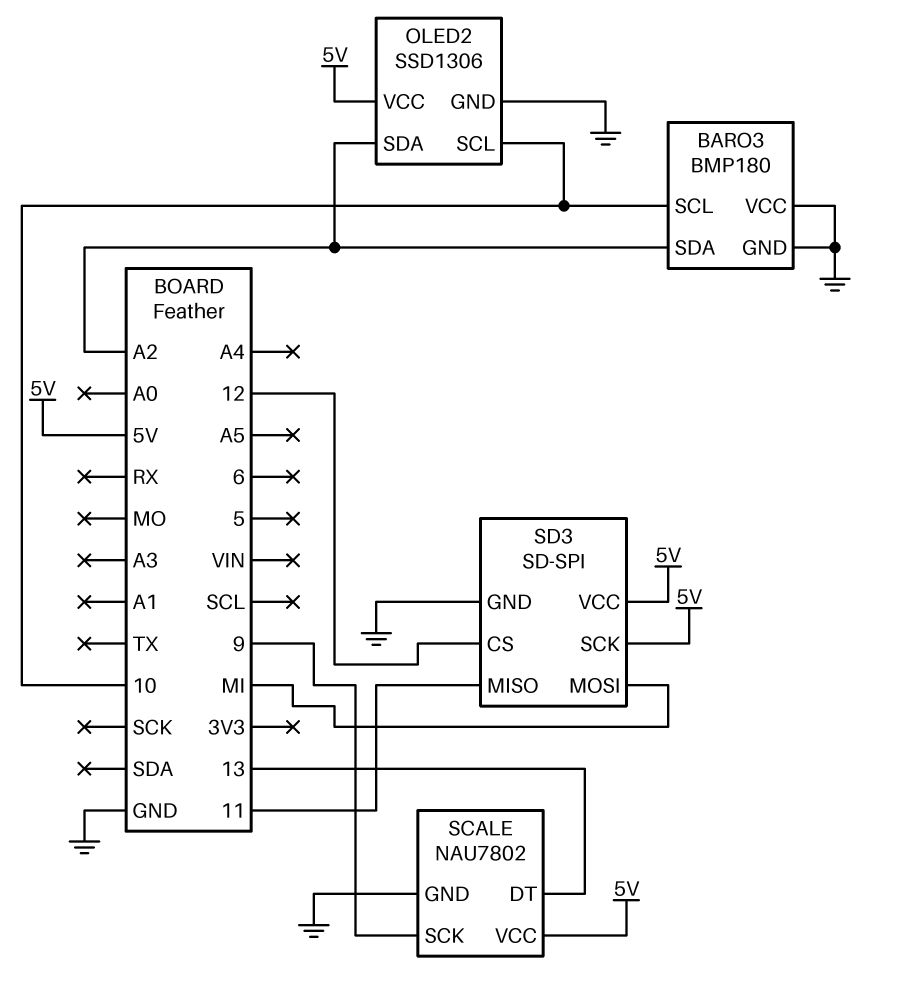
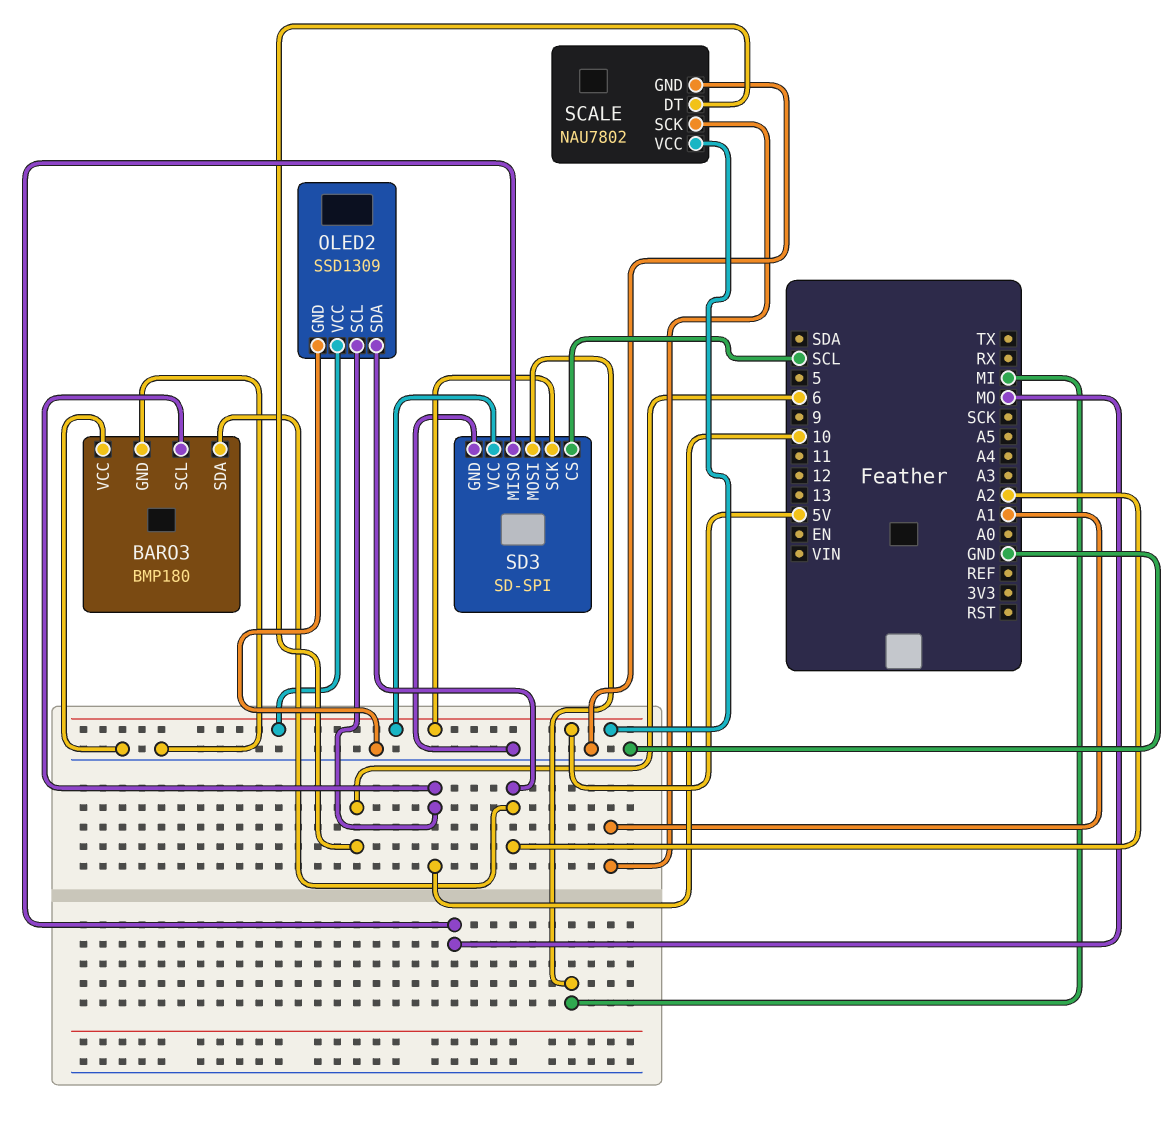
OLED2: SSD1306 -> SSD1309
SCALE pin DT: 13 -> 6
SCALE pin SCK: 9 -> A1
SD3 pin CS: 12 -> SCL
SD3 pin MISO: 11 -> MO

